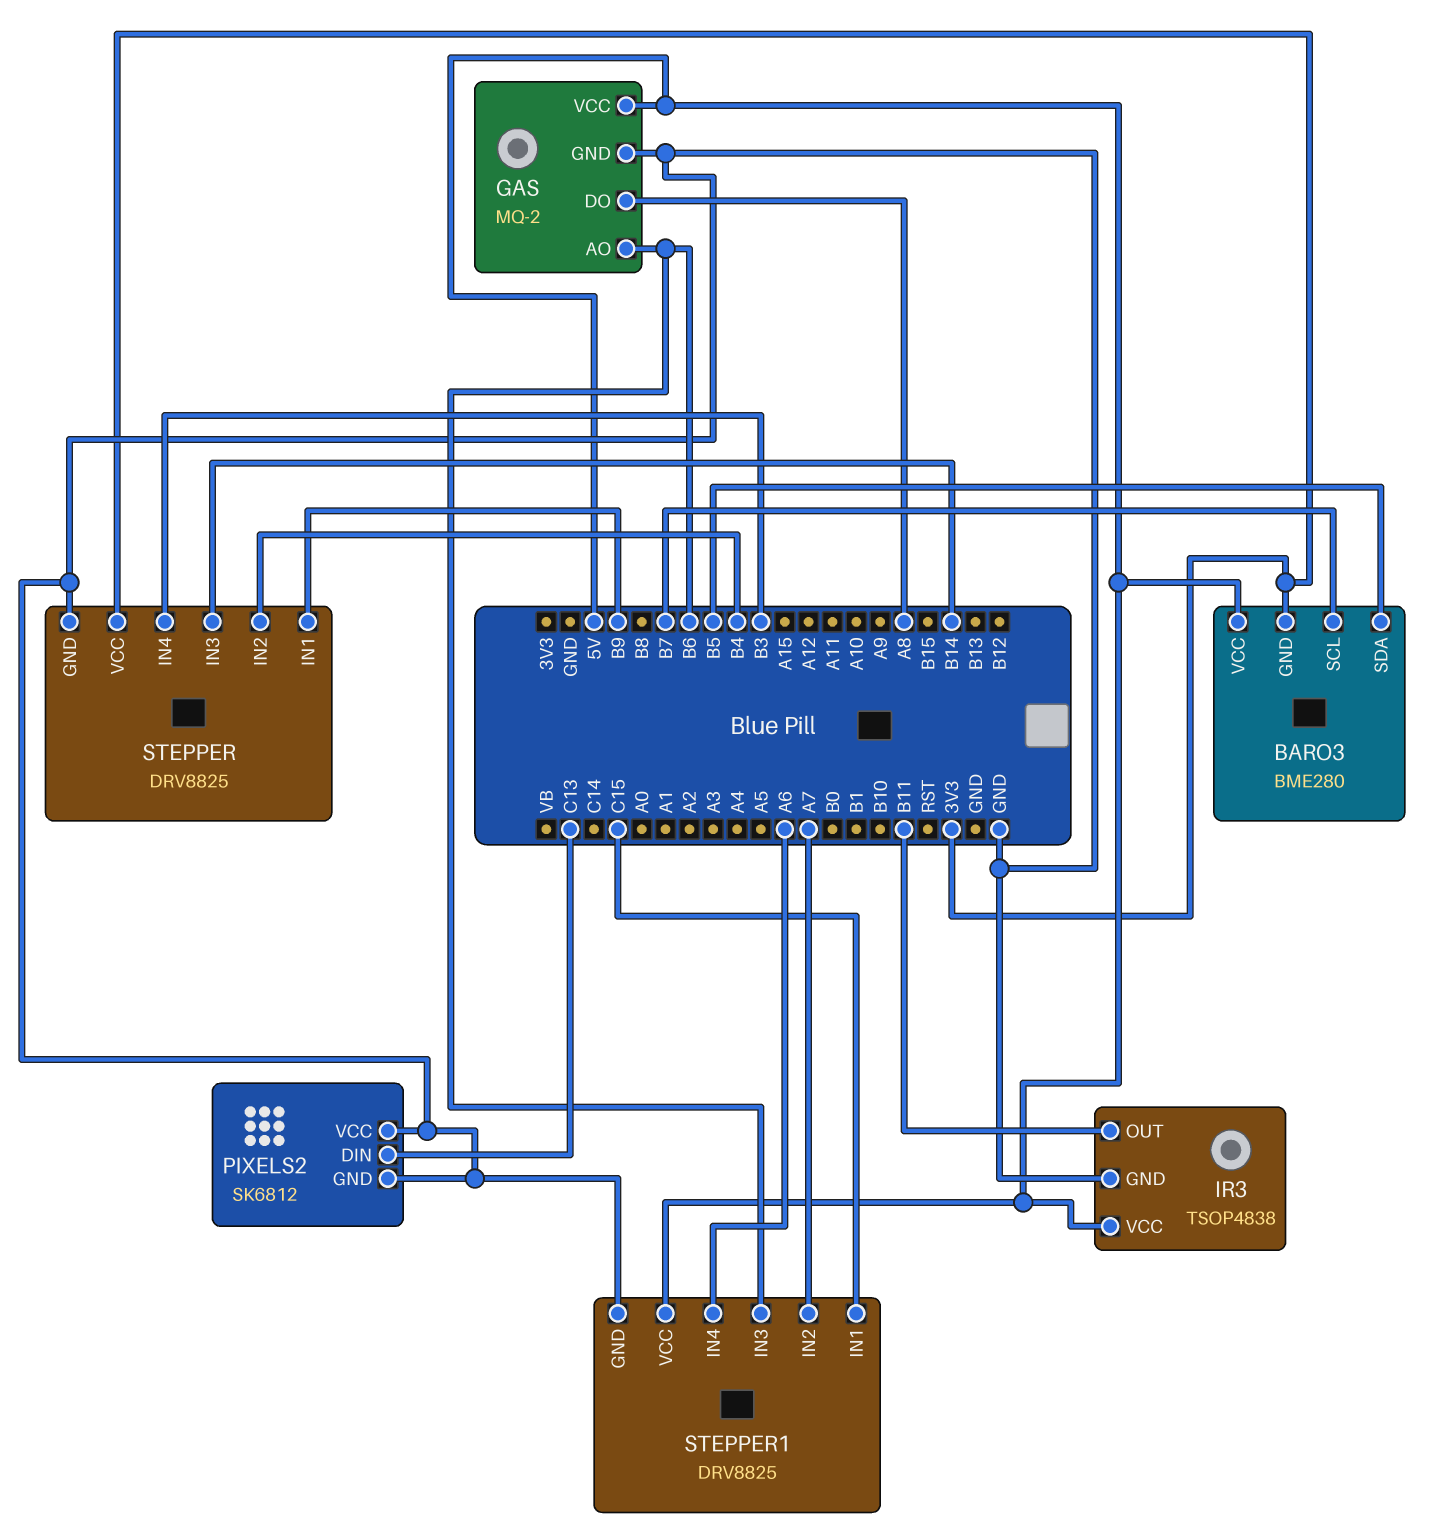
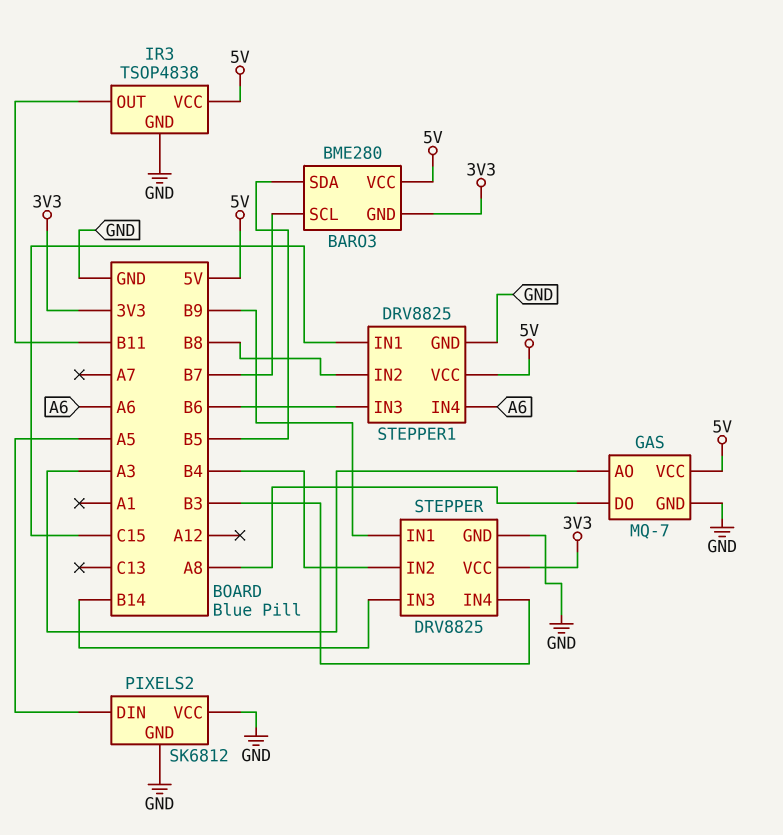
GAS: MQ-2 -> MQ-7
GAS pin AO: B6 -> A3
PIXELS2 pin DIN: C13 -> A5
STEPPER1 pin IN2: A7 -> B8

